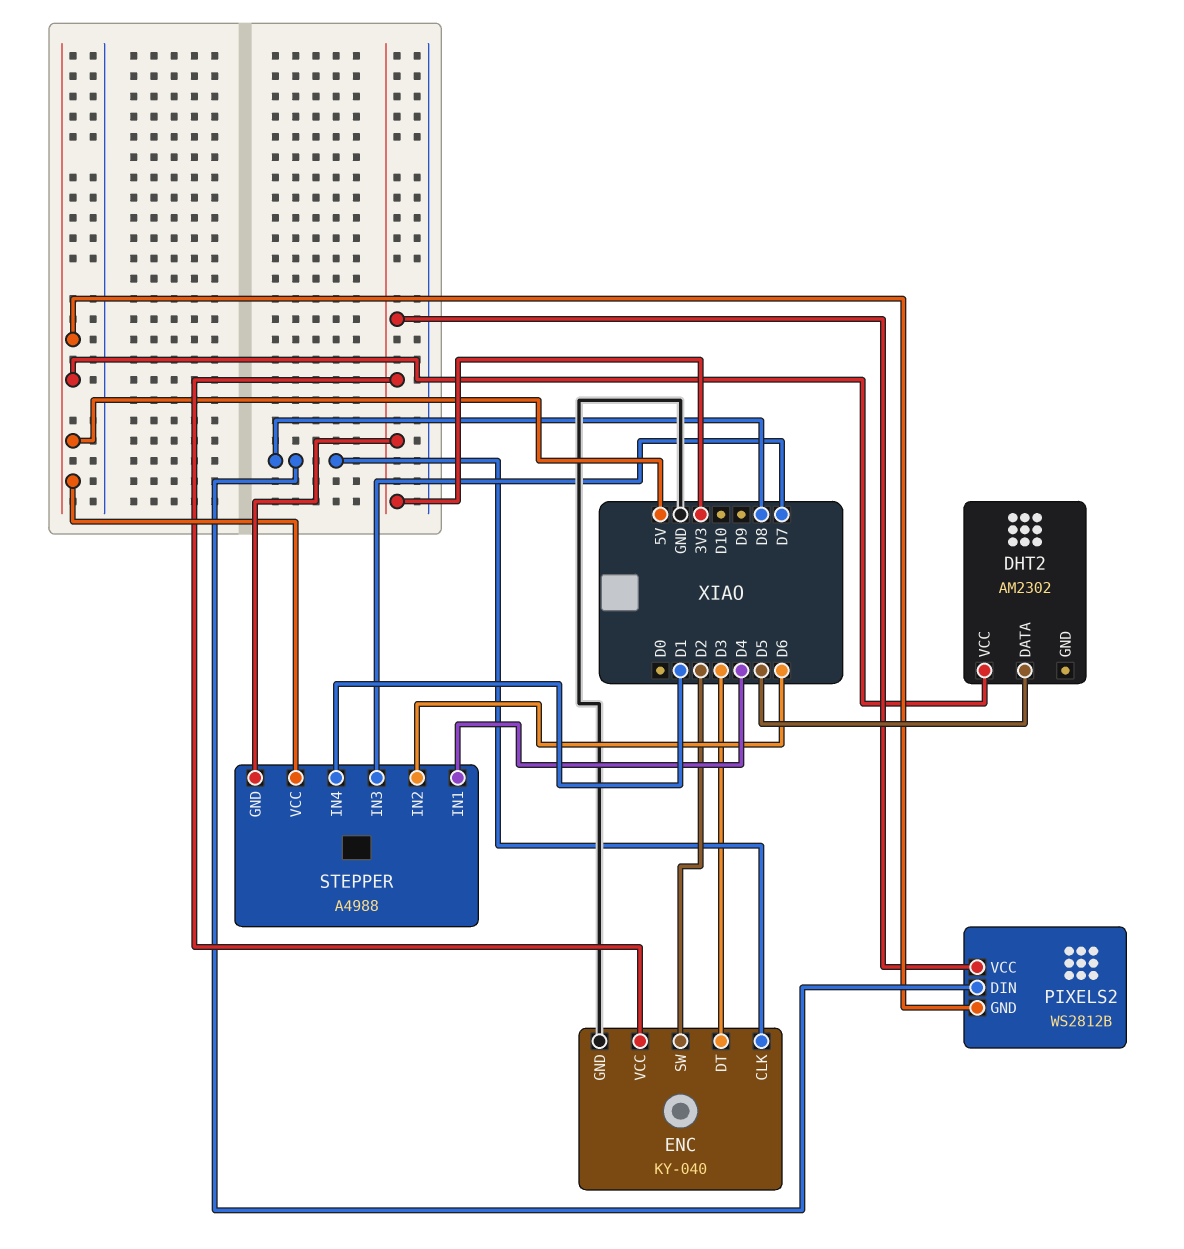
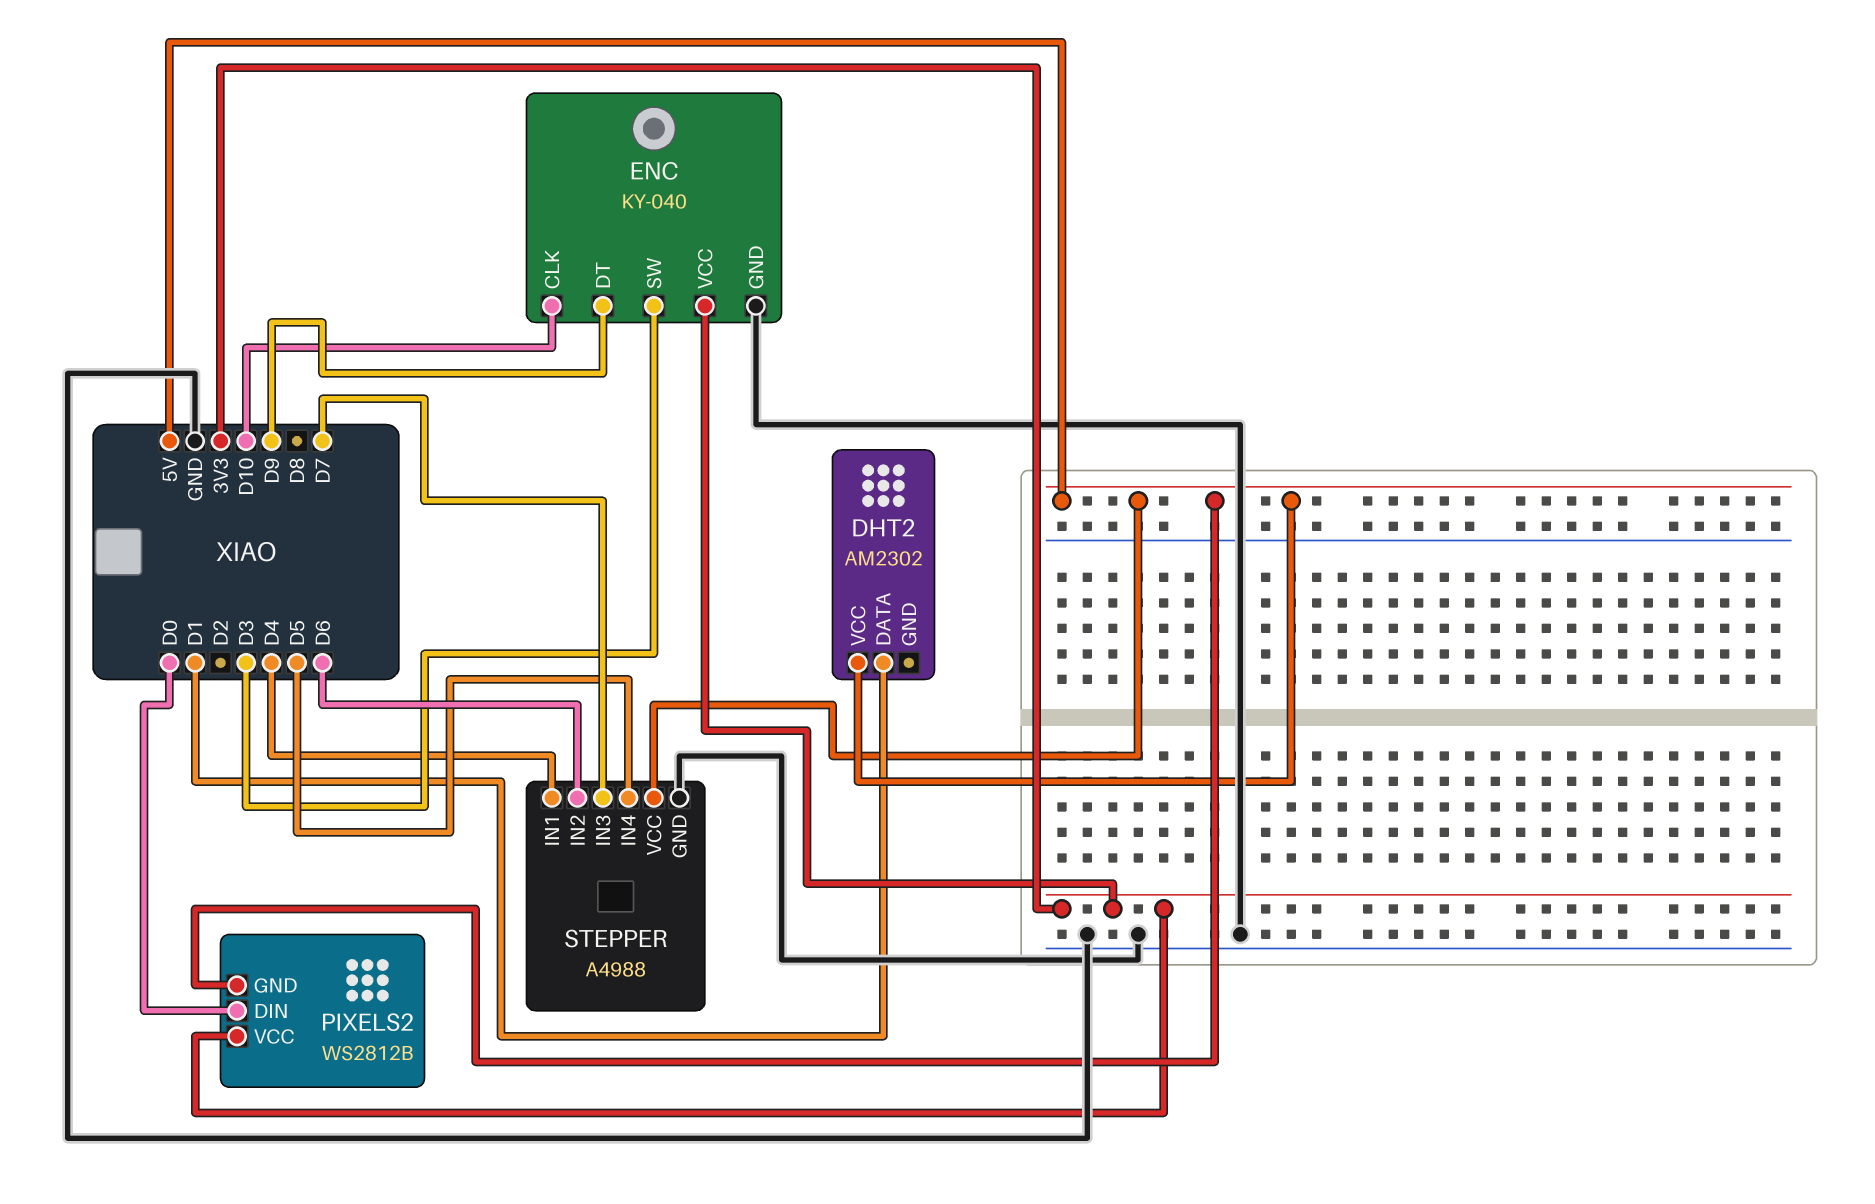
DHT2 pin DATA: D5 -> D1
ENC pin CLK: D8 -> D10
ENC pin DT: D3 -> D9
ENC pin SW: D2 -> D3
PIXELS2 pin DIN: D8 -> D0
STEPPER pin GND: 3V3 -> GND
STEPPER pin IN4: D1 -> D5

